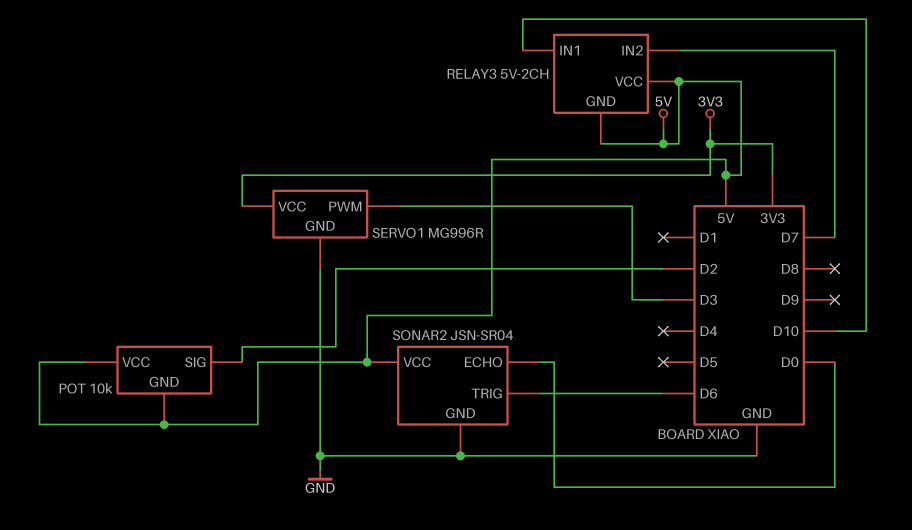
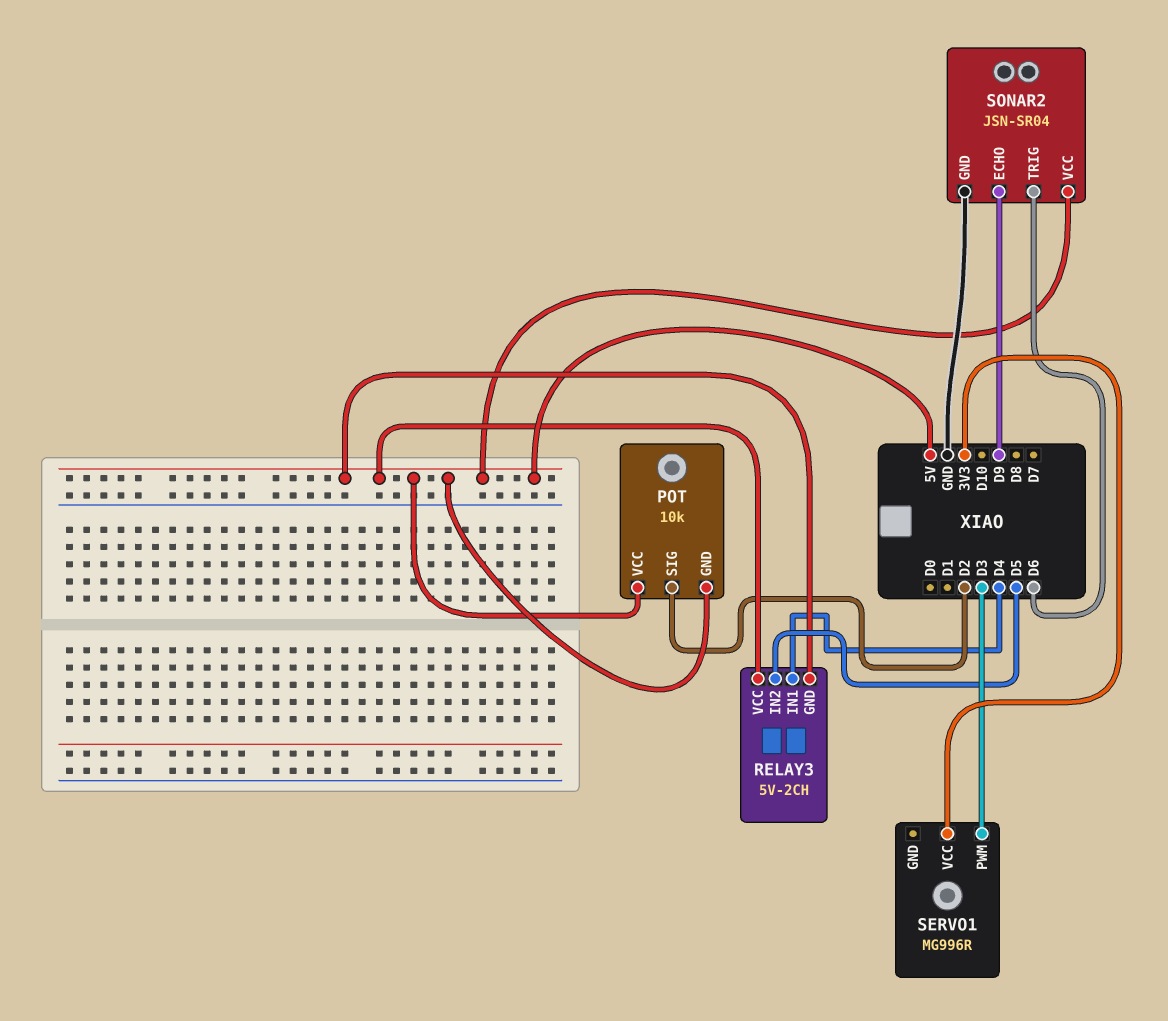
RELAY3 pin IN1: D10 -> D4
RELAY3 pin IN2: D7 -> D5
SERVO1 pin GND: GND -> none
SONAR2 pin ECHO: D0 -> D9

